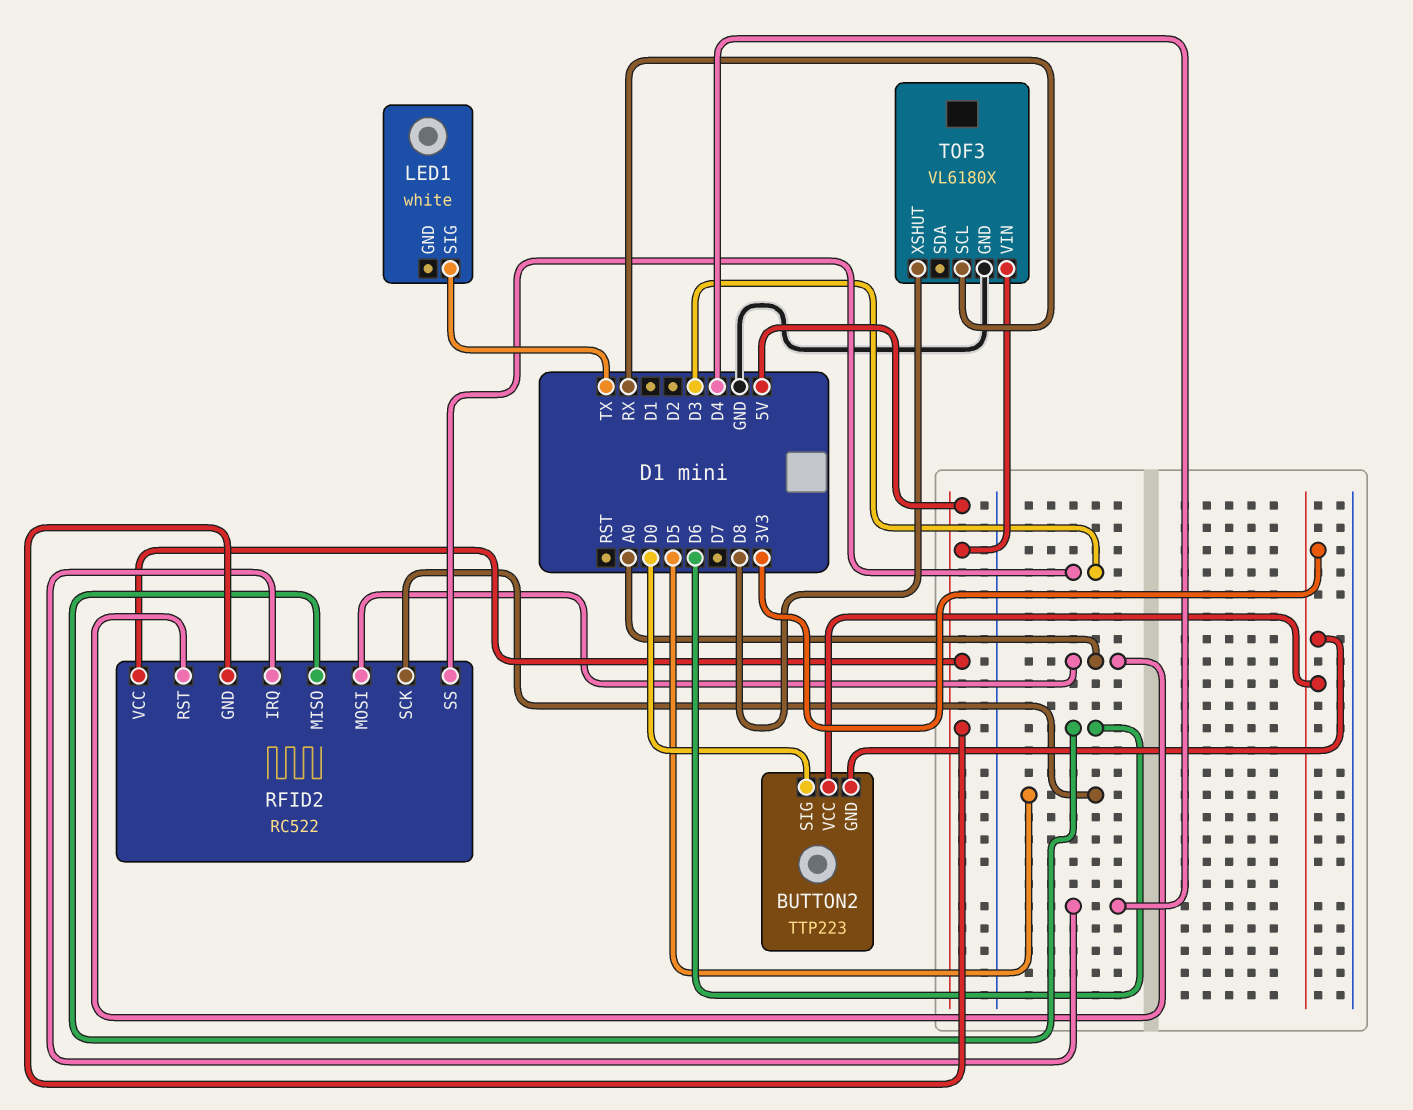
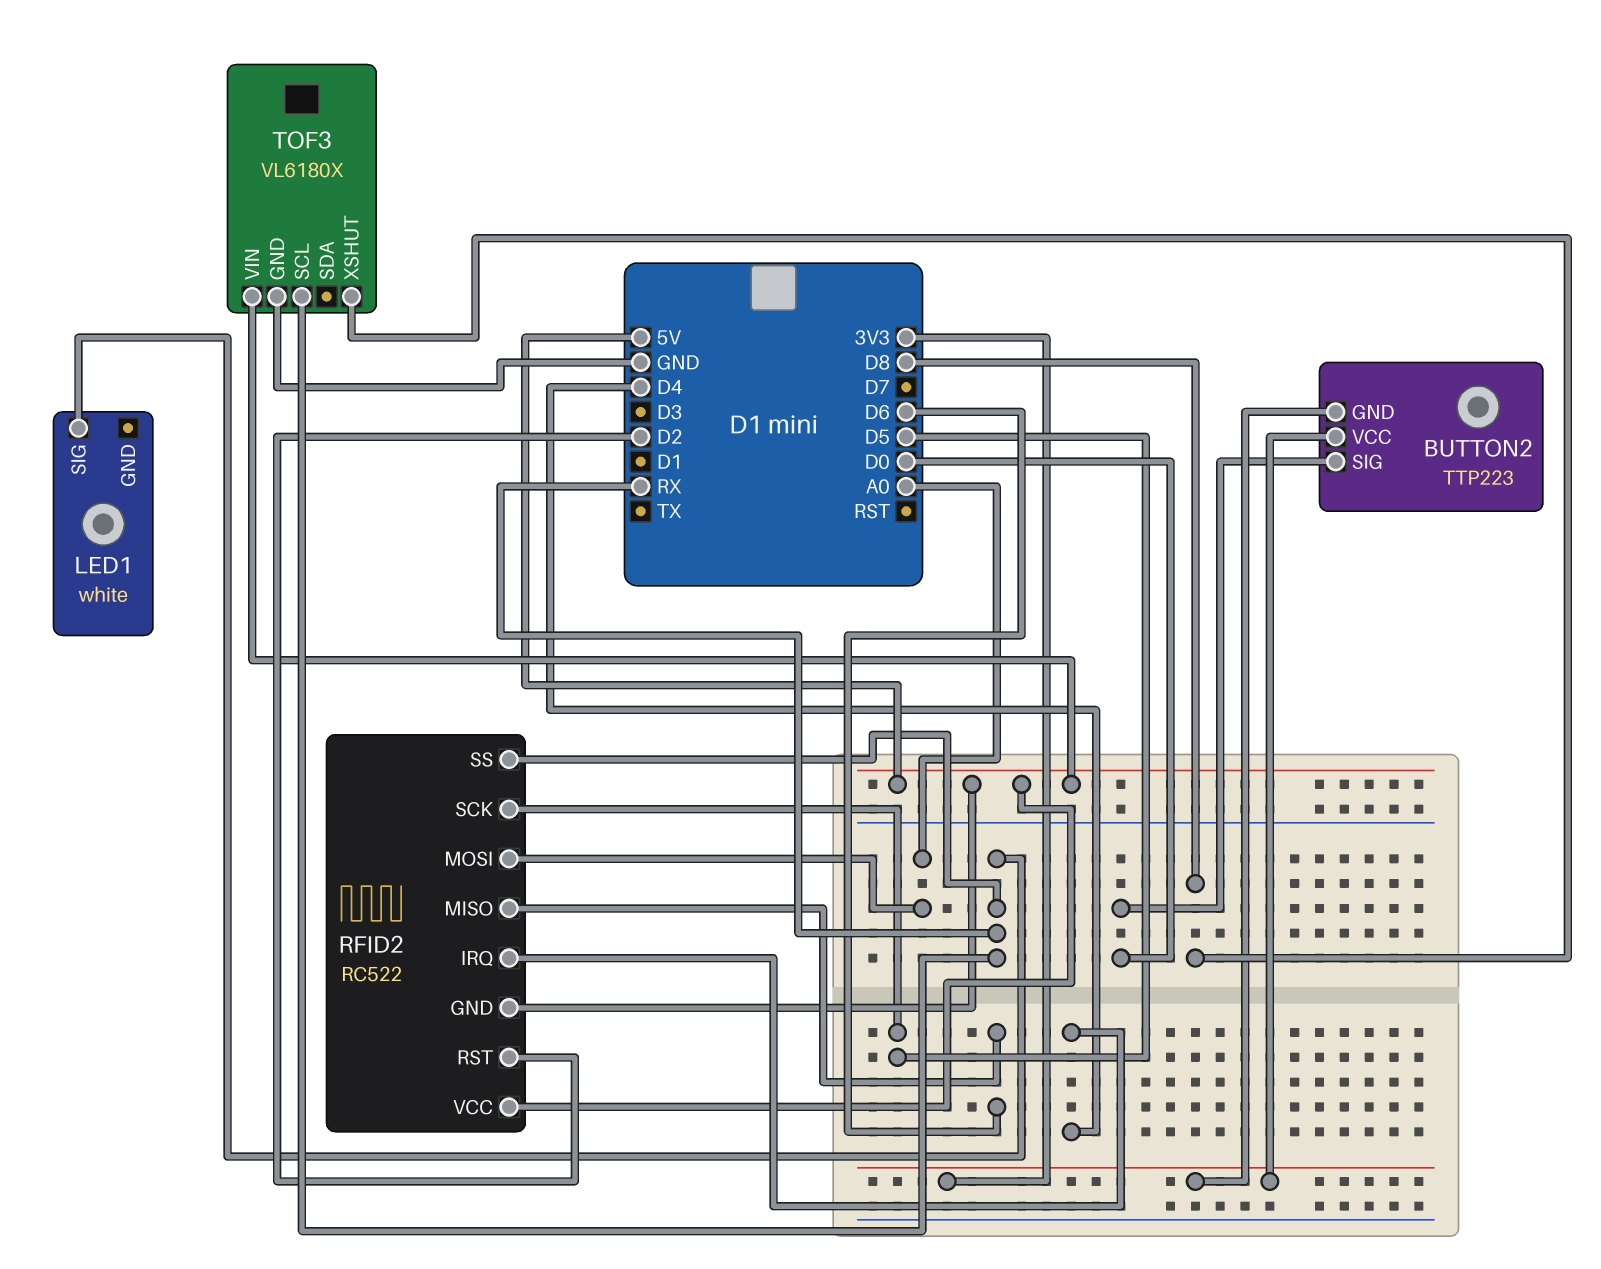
LED1 pin SIG: TX -> RX
RFID2 pin RST: A0 -> D2
RFID2 pin SS: D3 -> RX

